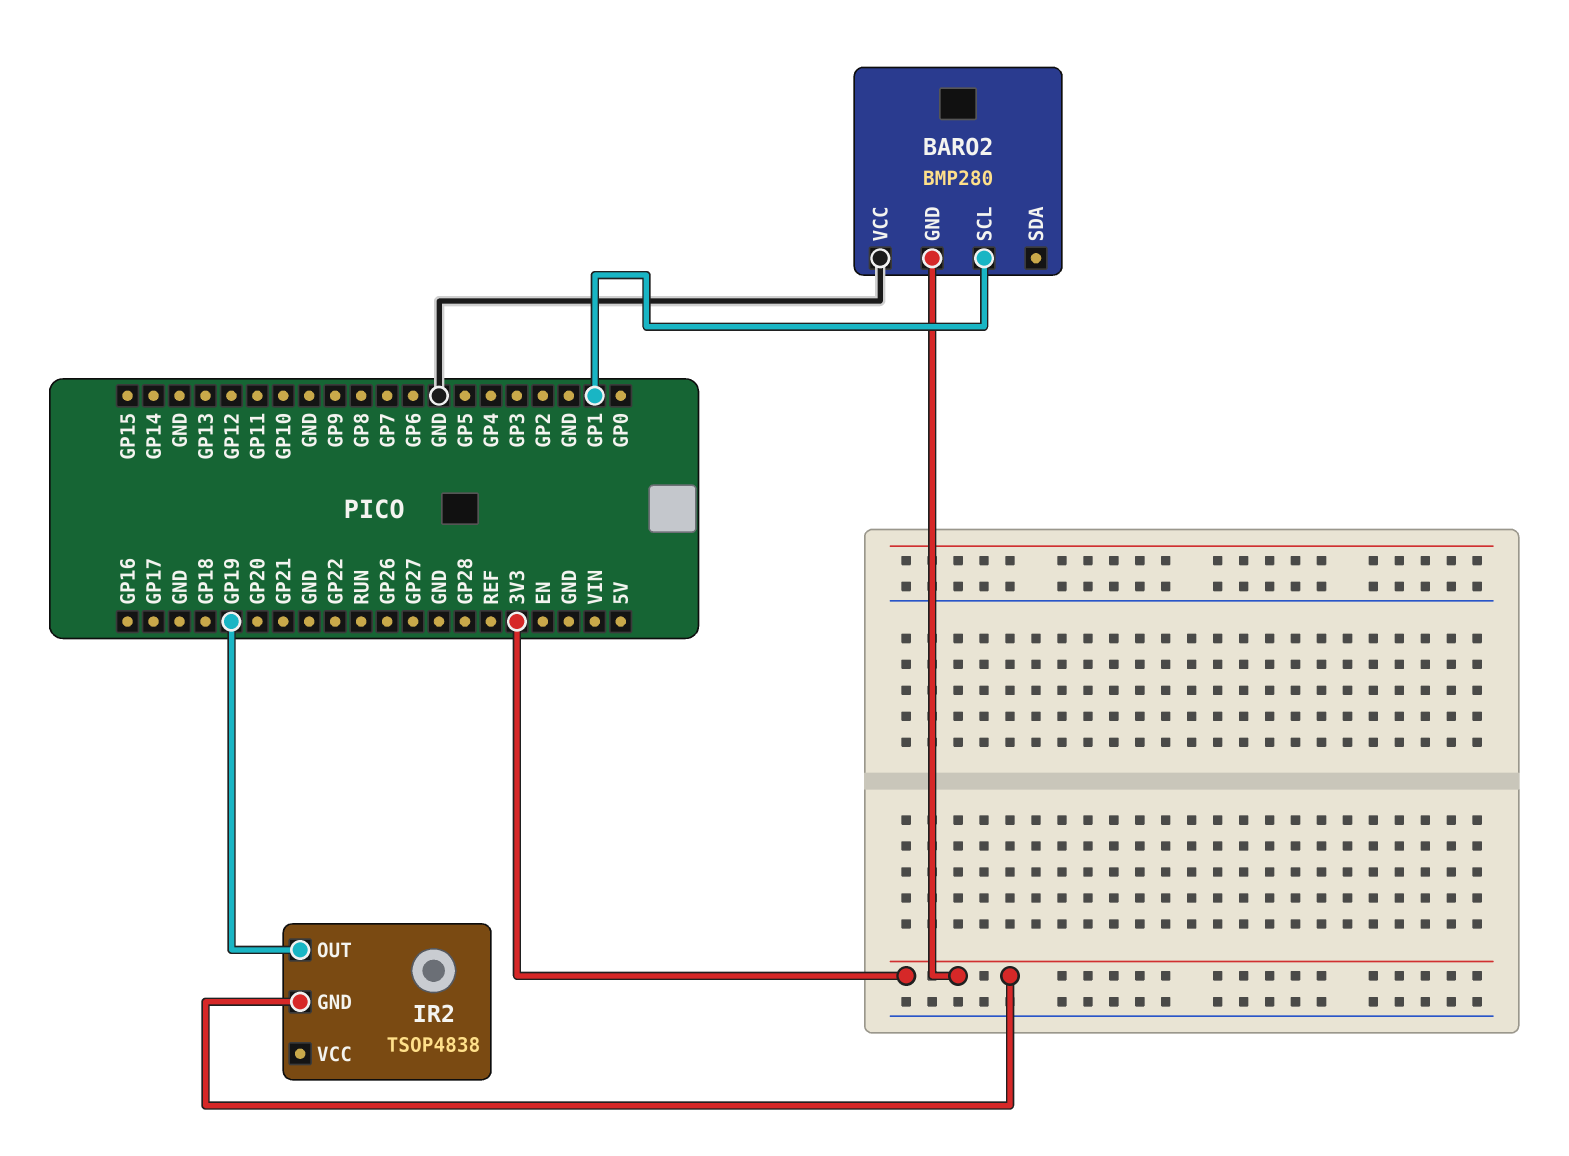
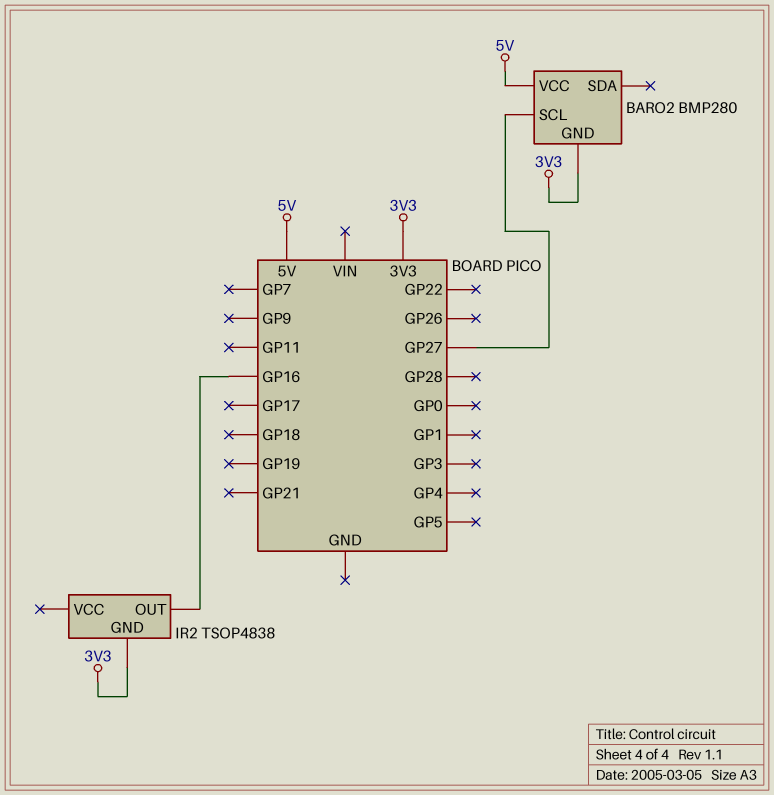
BARO2 pin SCL: GP1 -> GP27
BARO2 pin VCC: GND -> 5V
IR2 pin OUT: GP19 -> GP16

